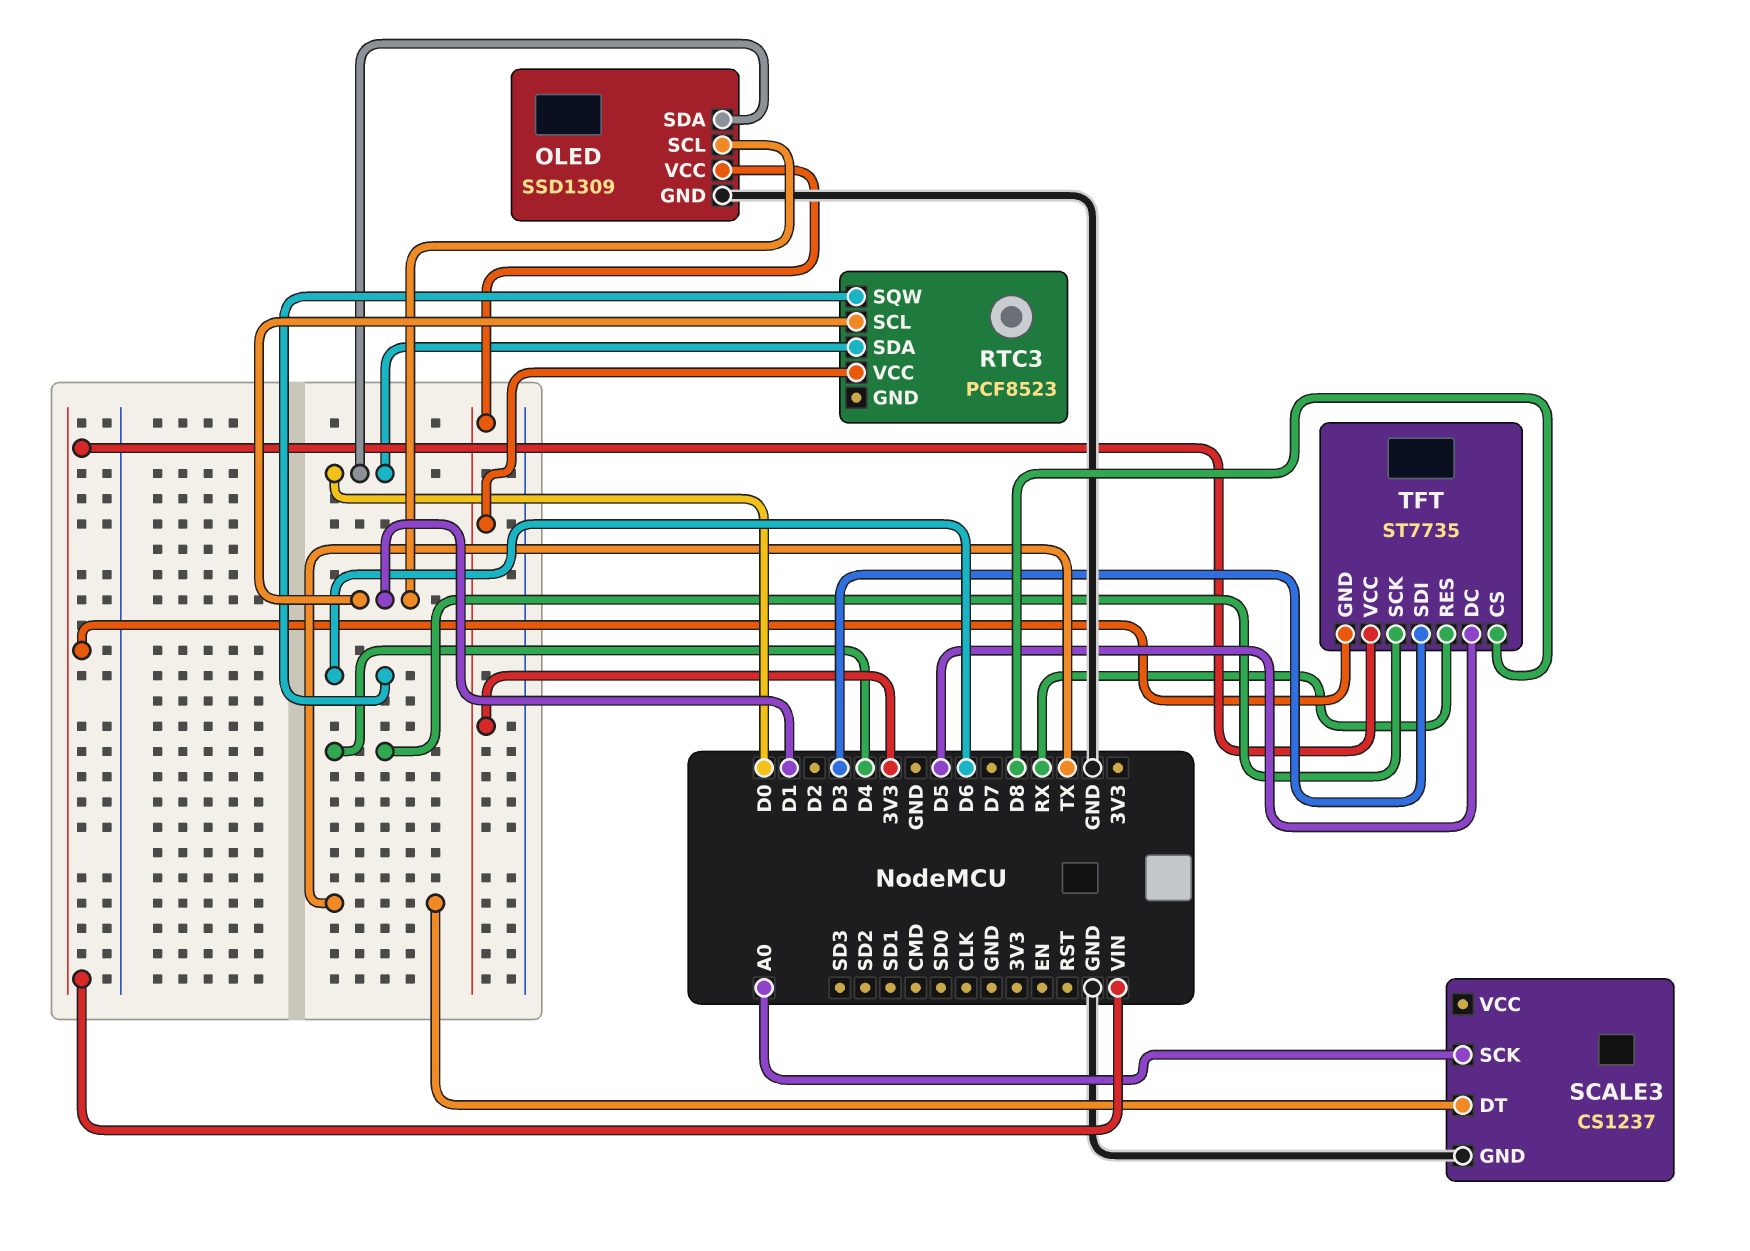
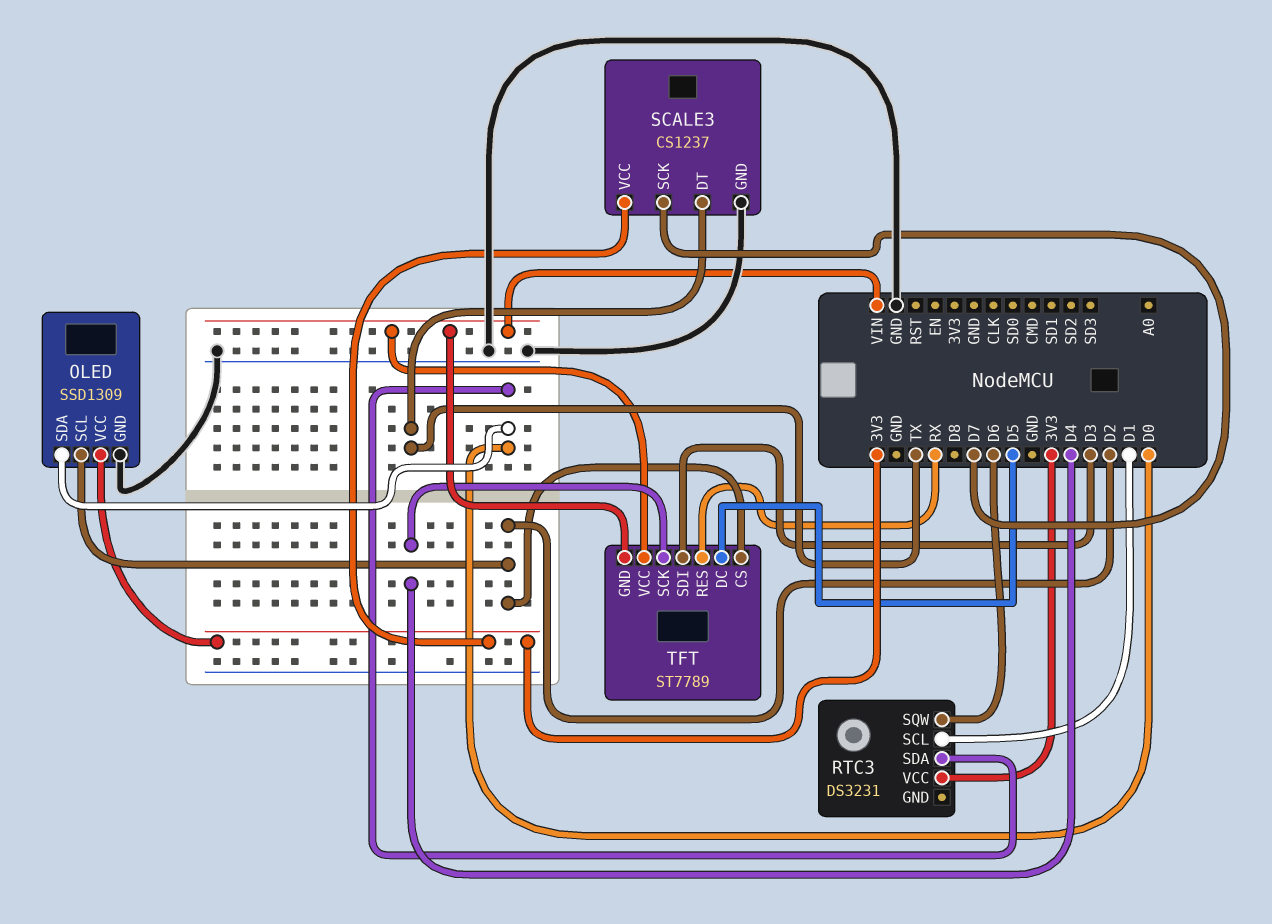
OLED pin SCL: D1 -> D2
RTC3: PCF8523 -> DS3231
SCALE3 pin SCK: A0 -> D7
SCALE3 pin VCC: none -> 3V3
TFT: ST7735 -> ST7789
TFT pin CS: D8 -> D2

